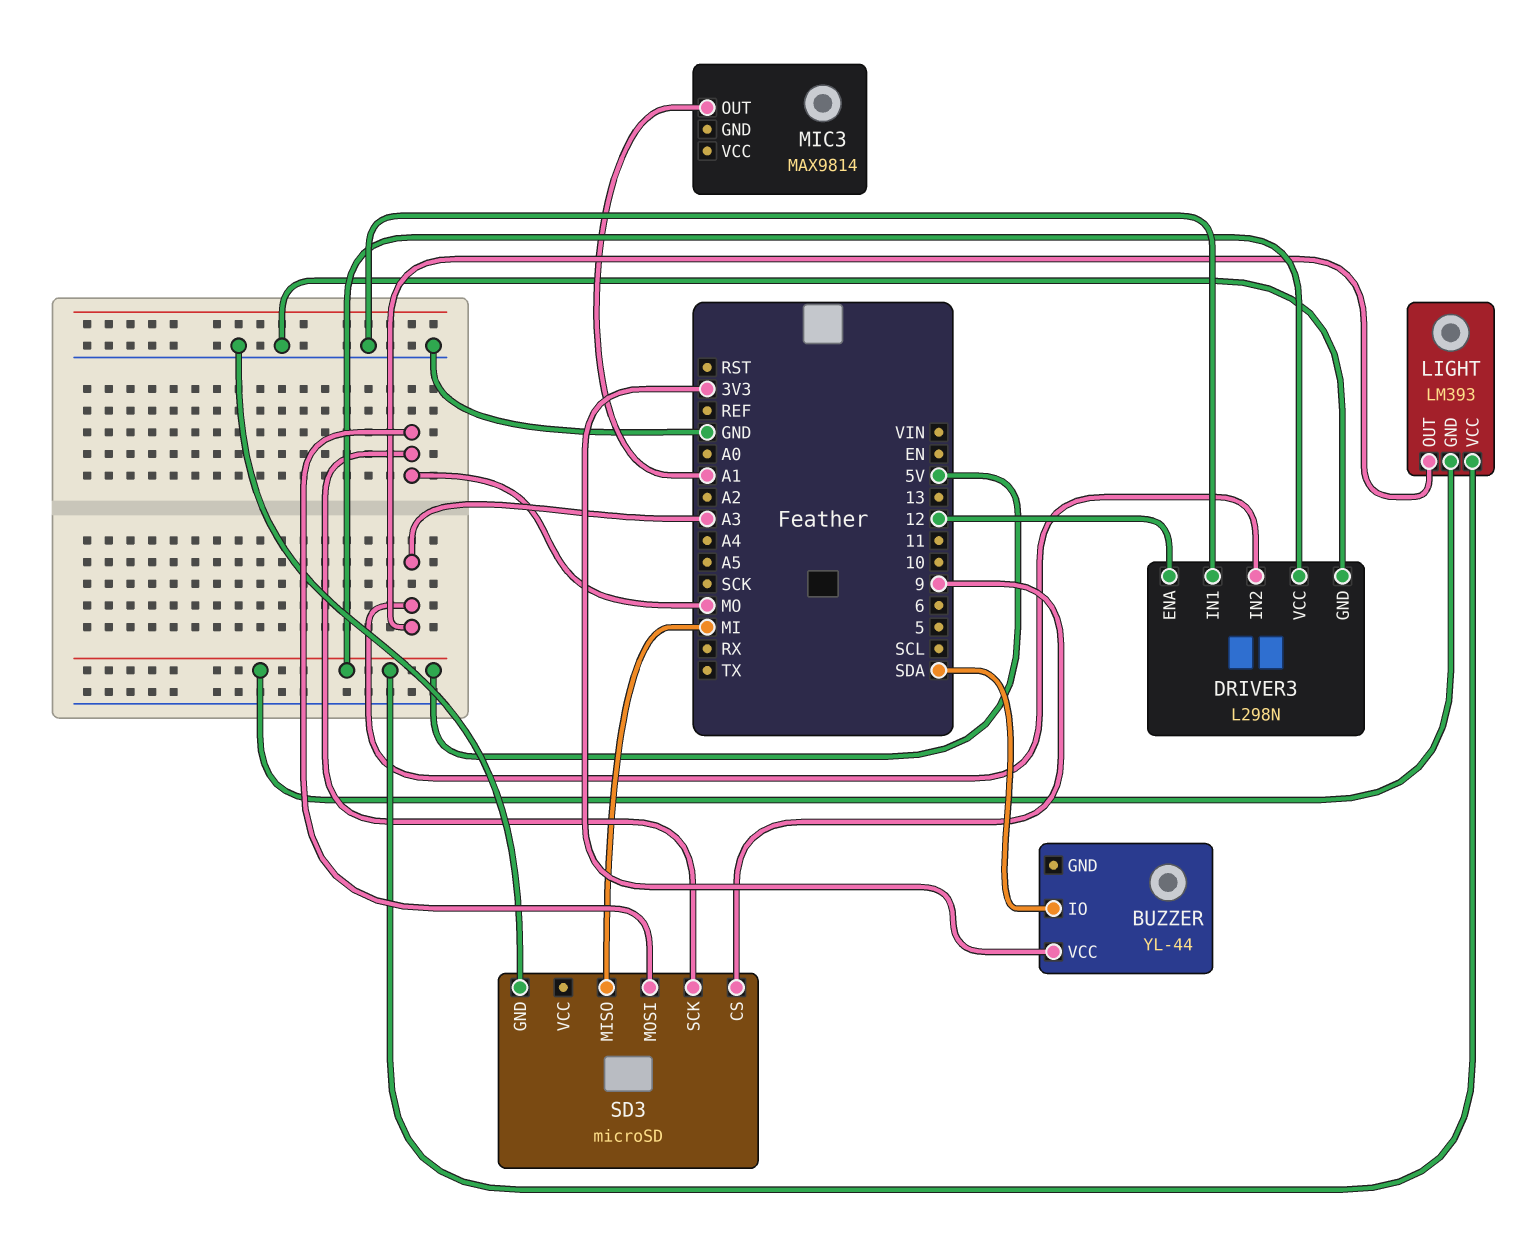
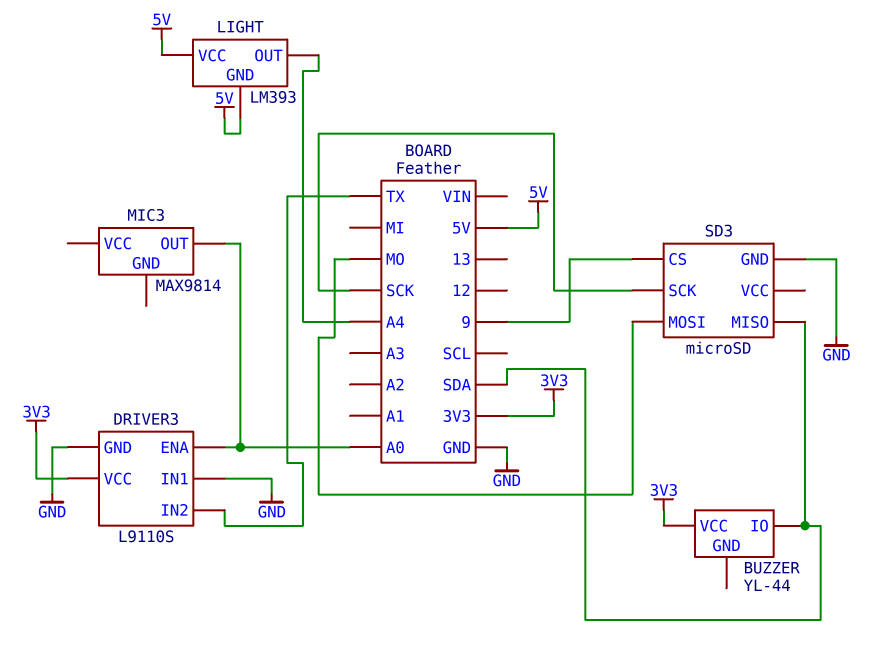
DRIVER3: L298N -> L9110S
DRIVER3 pin ENA: 12 -> A0
DRIVER3 pin IN2: A3 -> TX
DRIVER3 pin VCC: 5V -> 3V3
LIGHT pin OUT: A3 -> A4
MIC3 pin OUT: A1 -> A0
SD3 pin MISO: MI -> SDA
SD3 pin SCK: MO -> SCK

